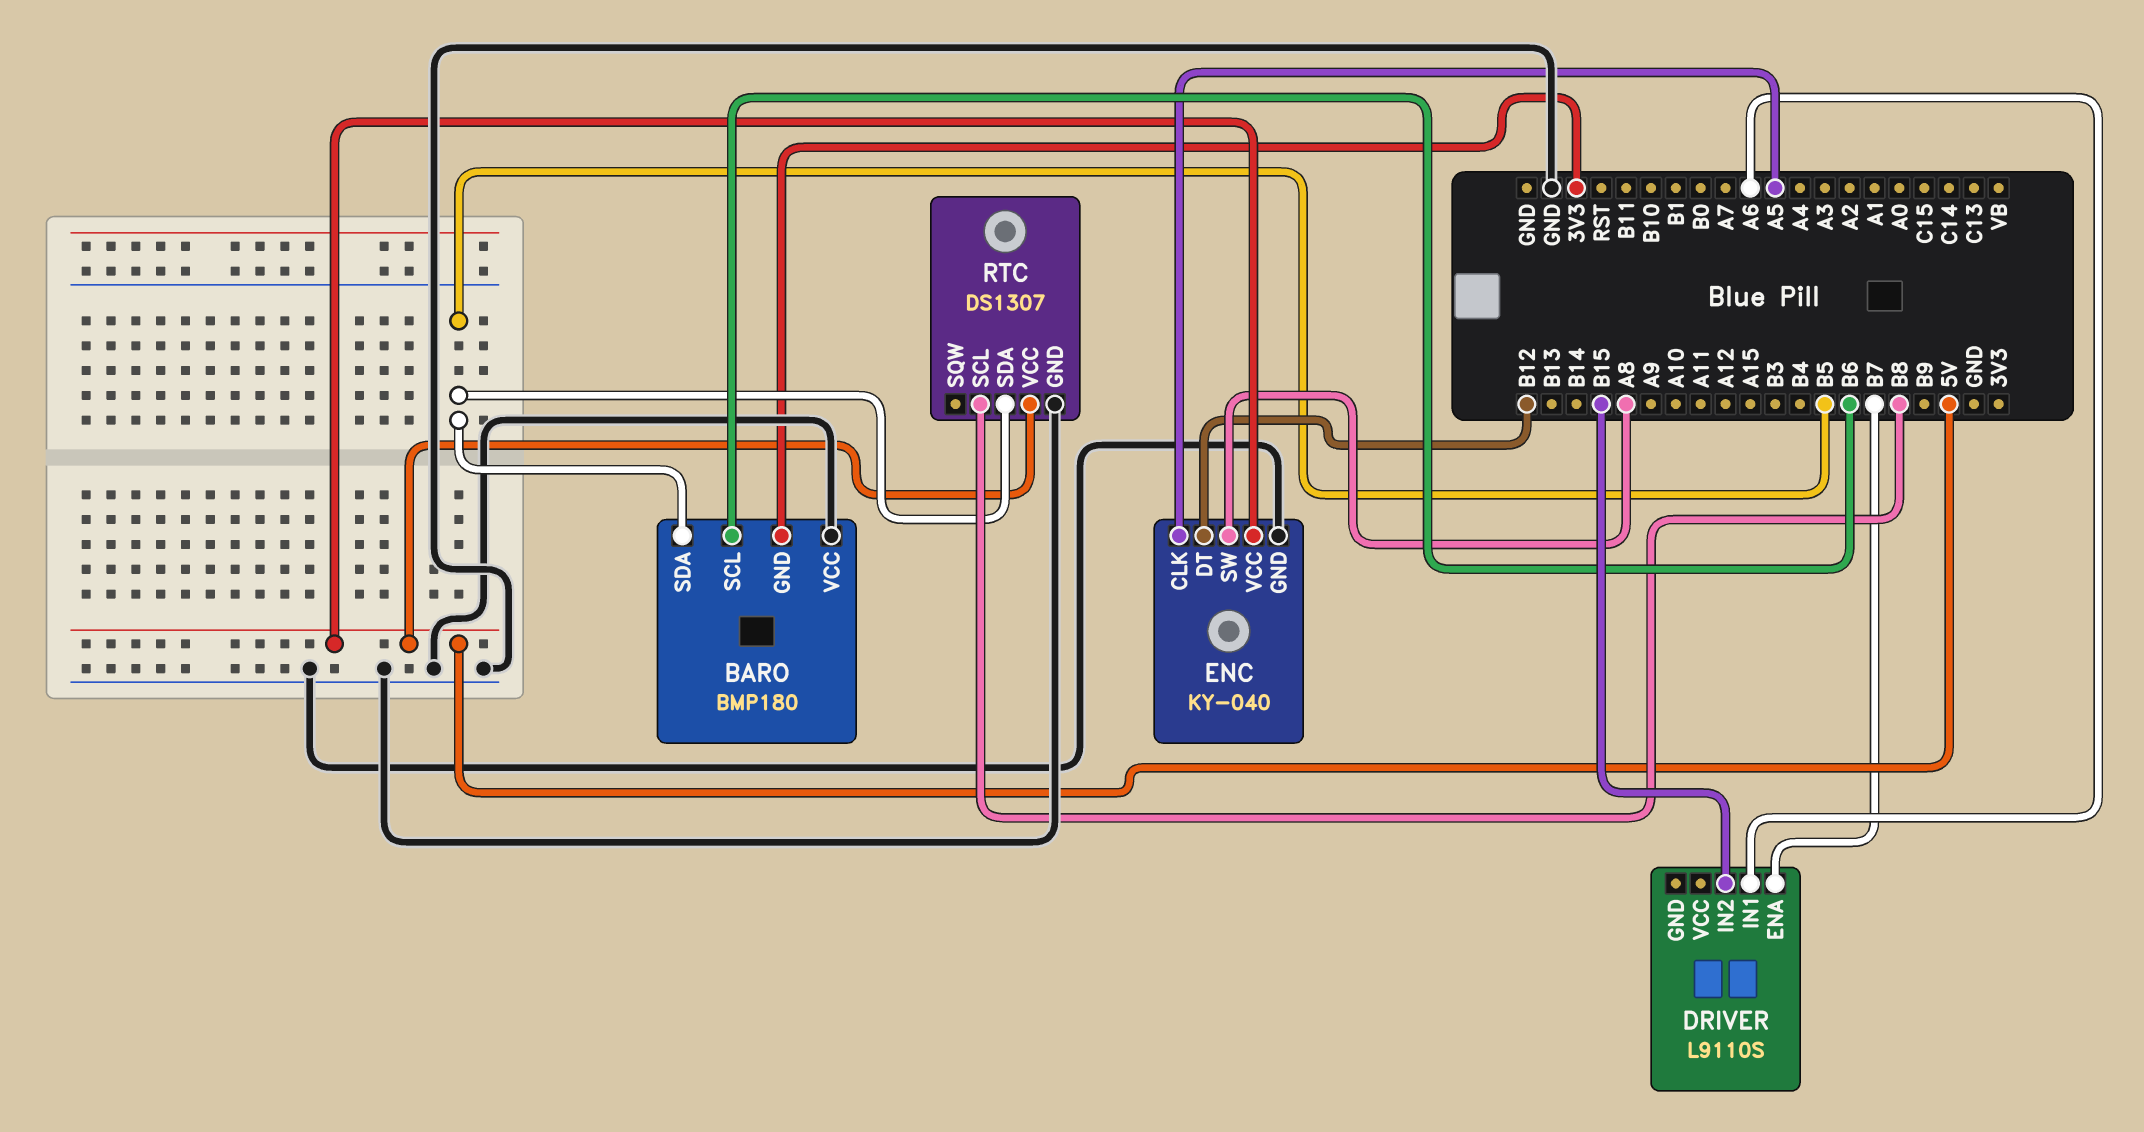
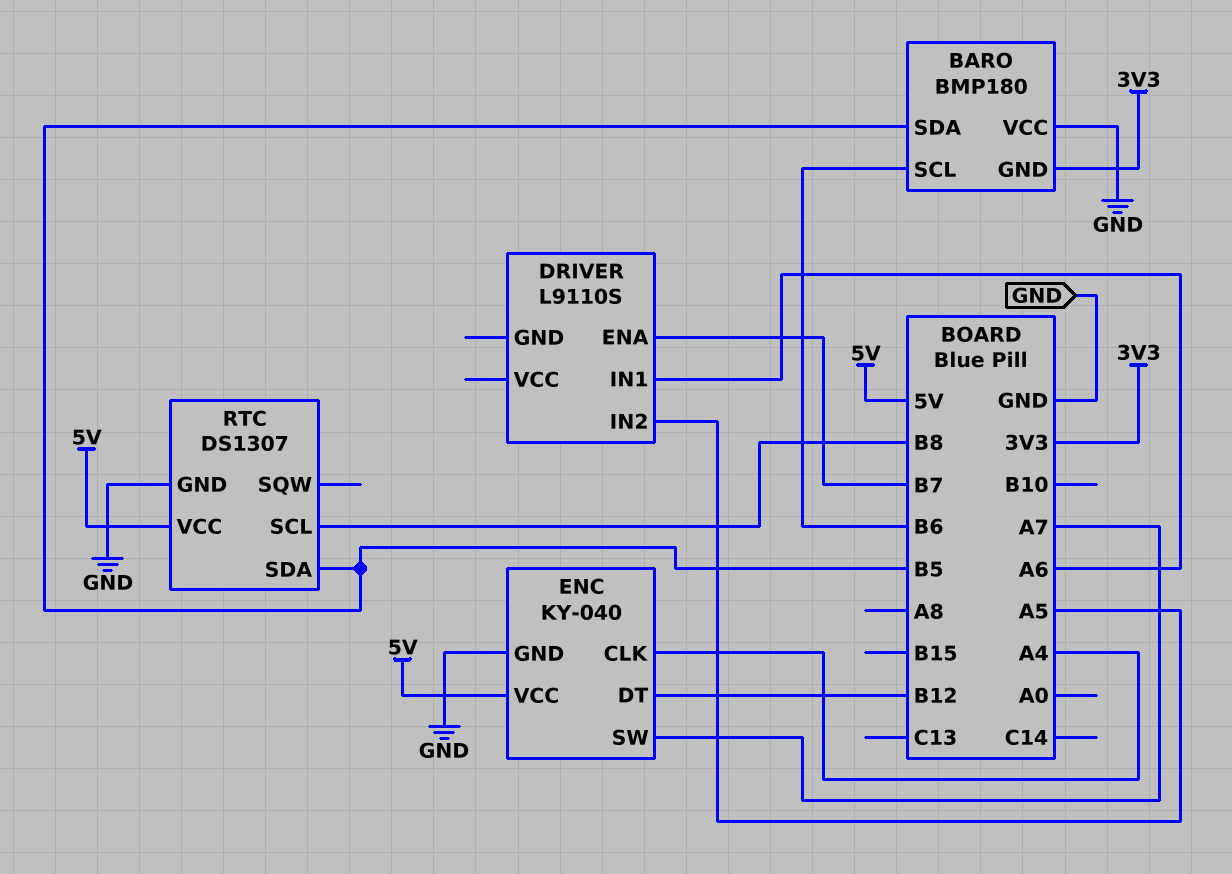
DRIVER pin IN2: B15 -> A5
ENC pin CLK: A5 -> A4
ENC pin SW: A8 -> A7

